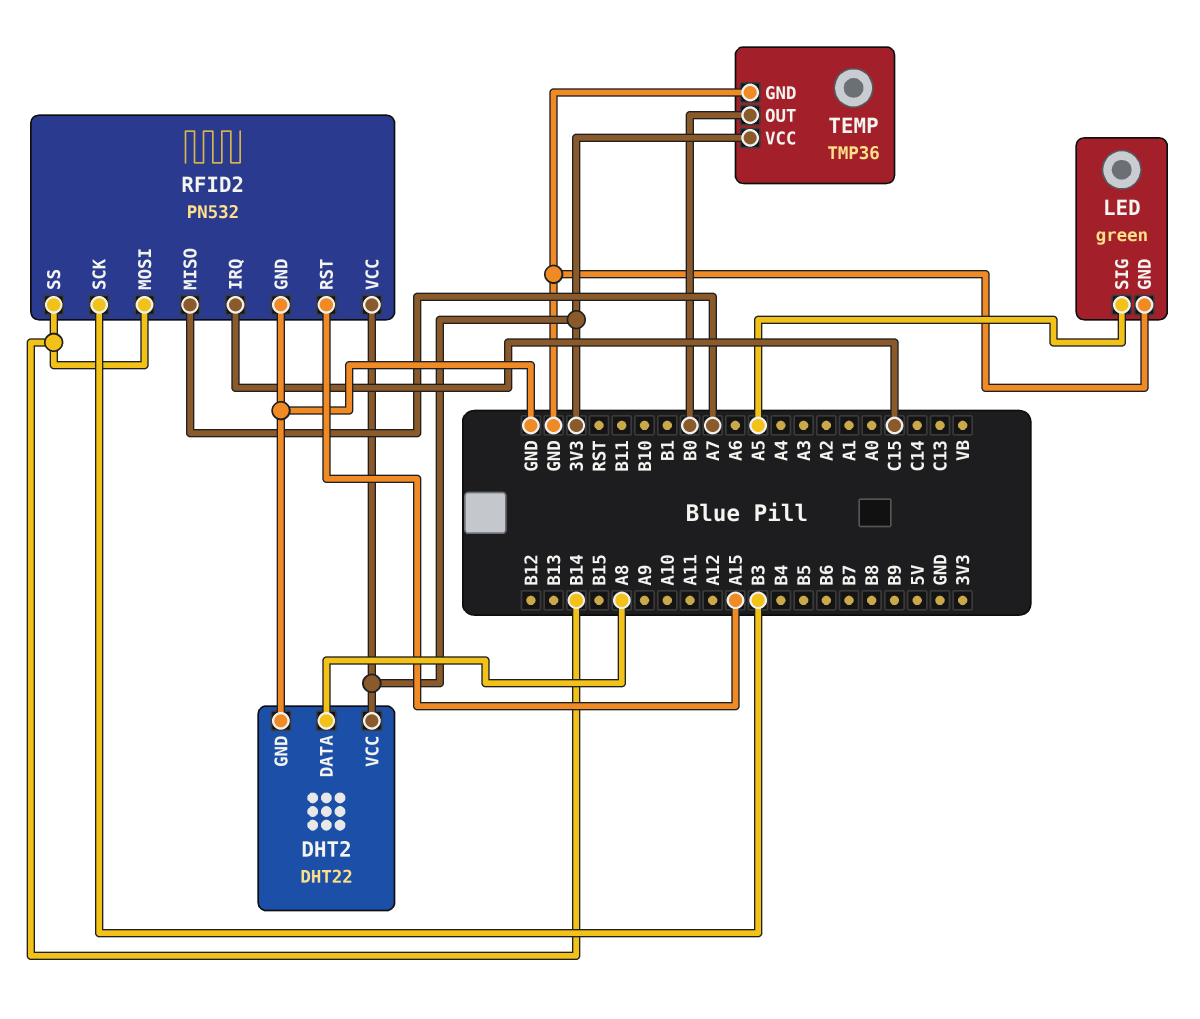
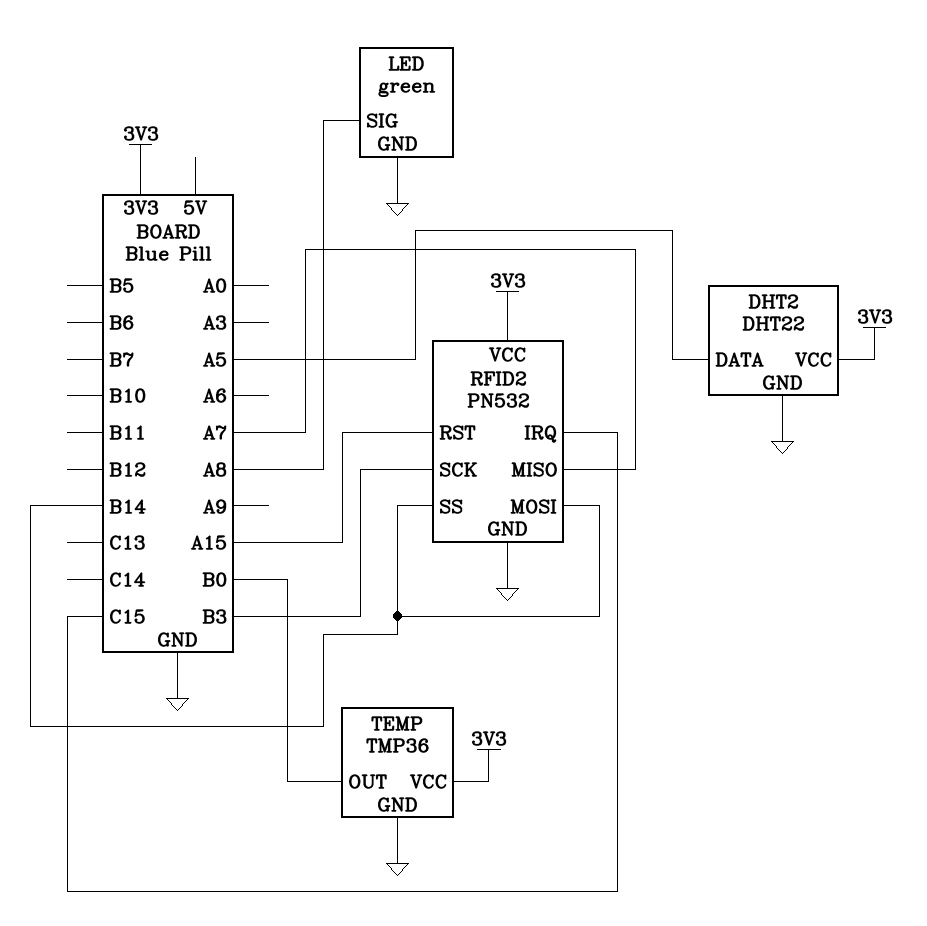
DHT2 pin DATA: A8 -> A5
LED pin SIG: A5 -> A8

